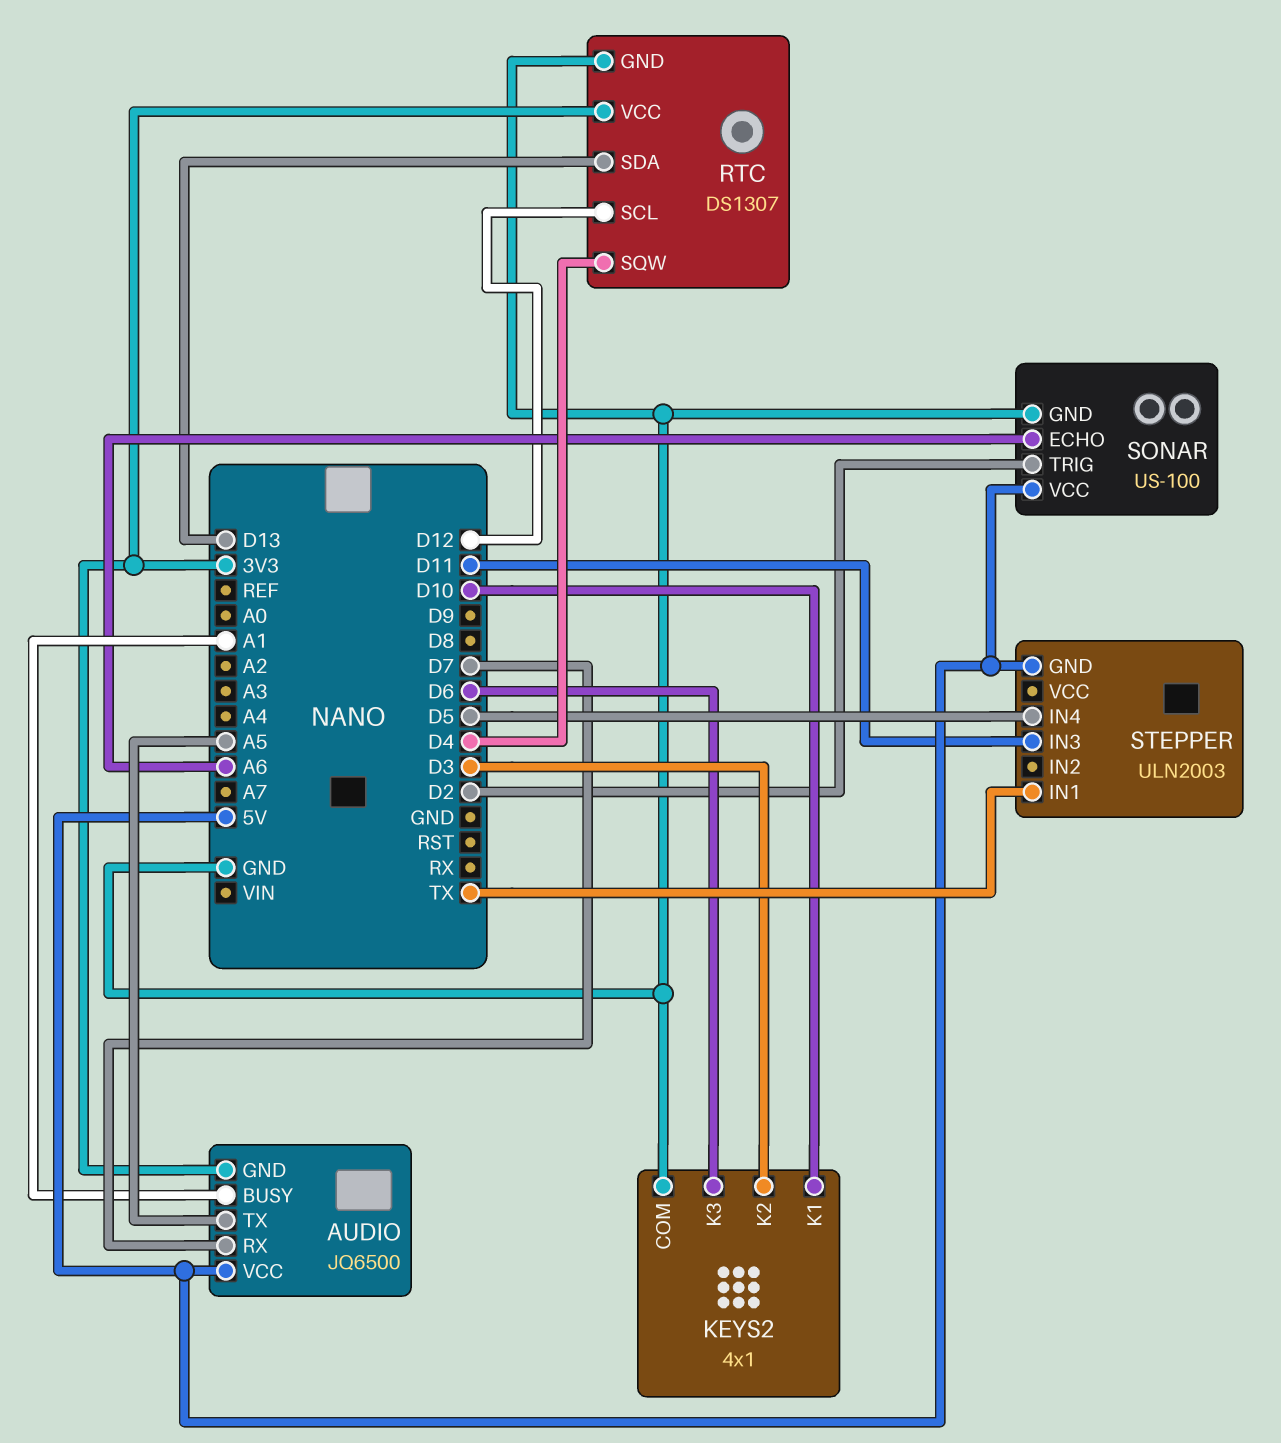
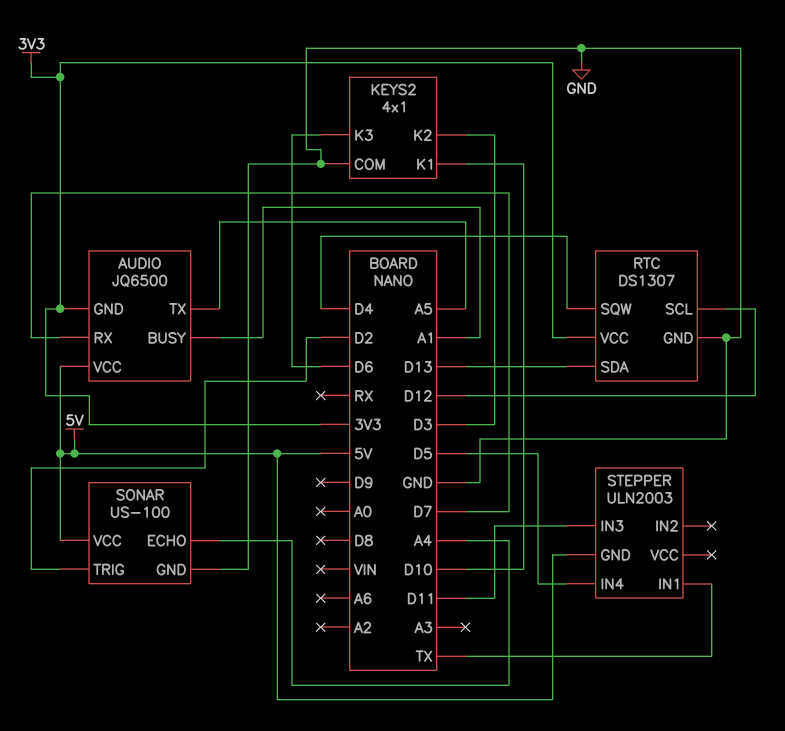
SONAR pin ECHO: A6 -> A4

